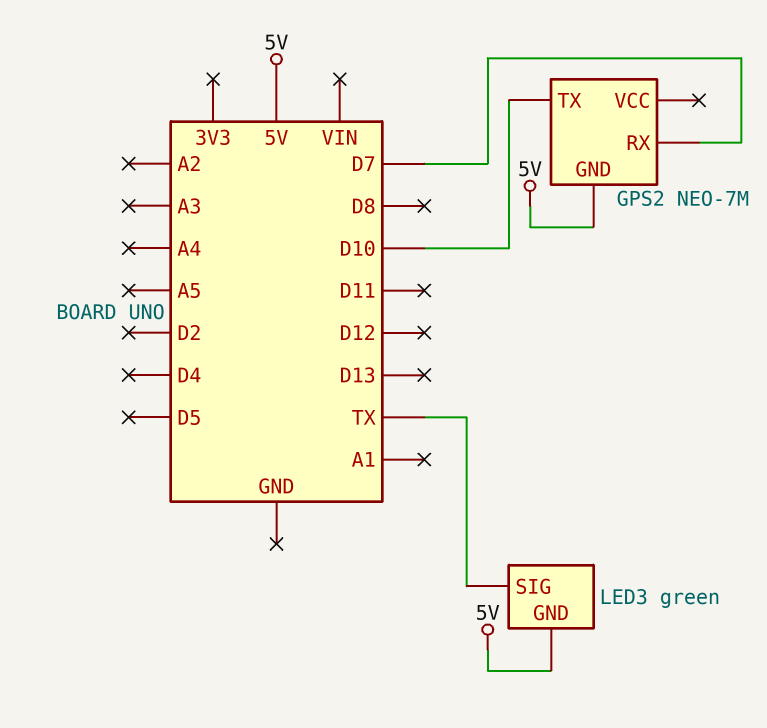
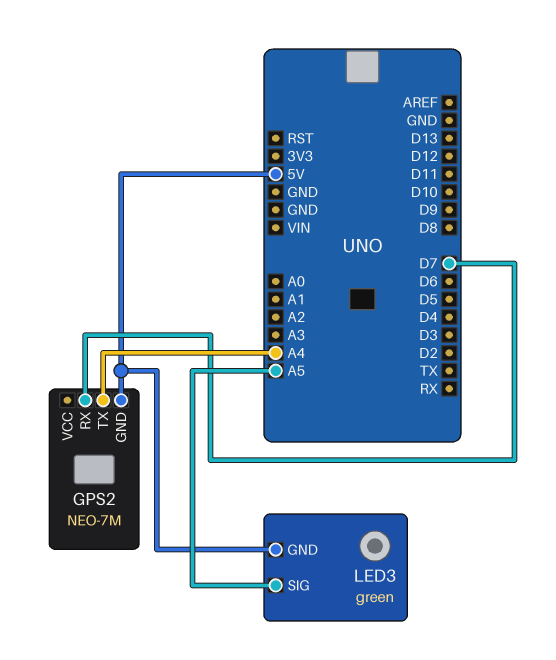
GPS2 pin TX: D10 -> A4
LED3 pin SIG: TX -> A5

